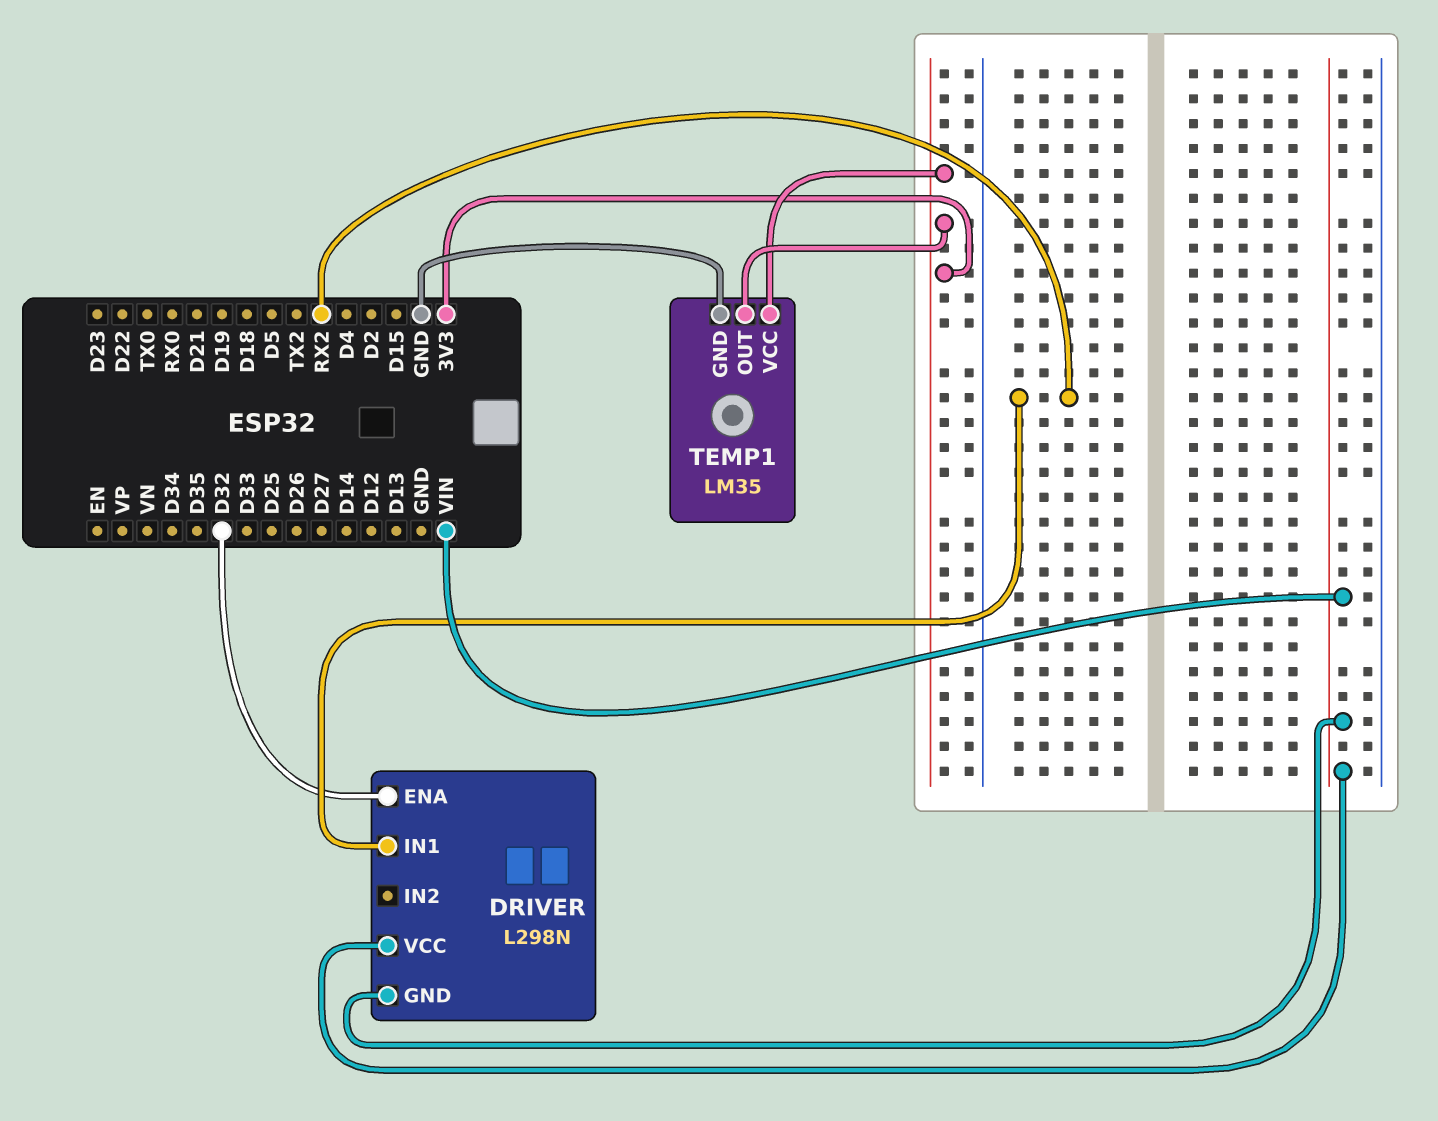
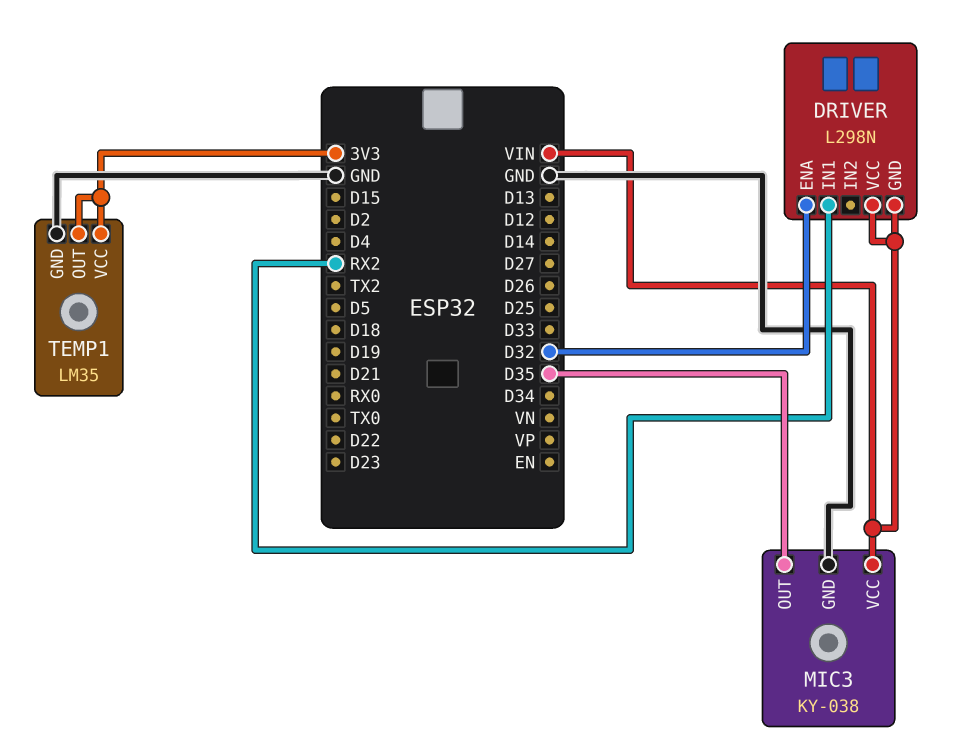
MIC3: none -> KY-038
MIC3 pin GND: none -> GND
MIC3 pin OUT: none -> D35
MIC3 pin VCC: none -> VIN

